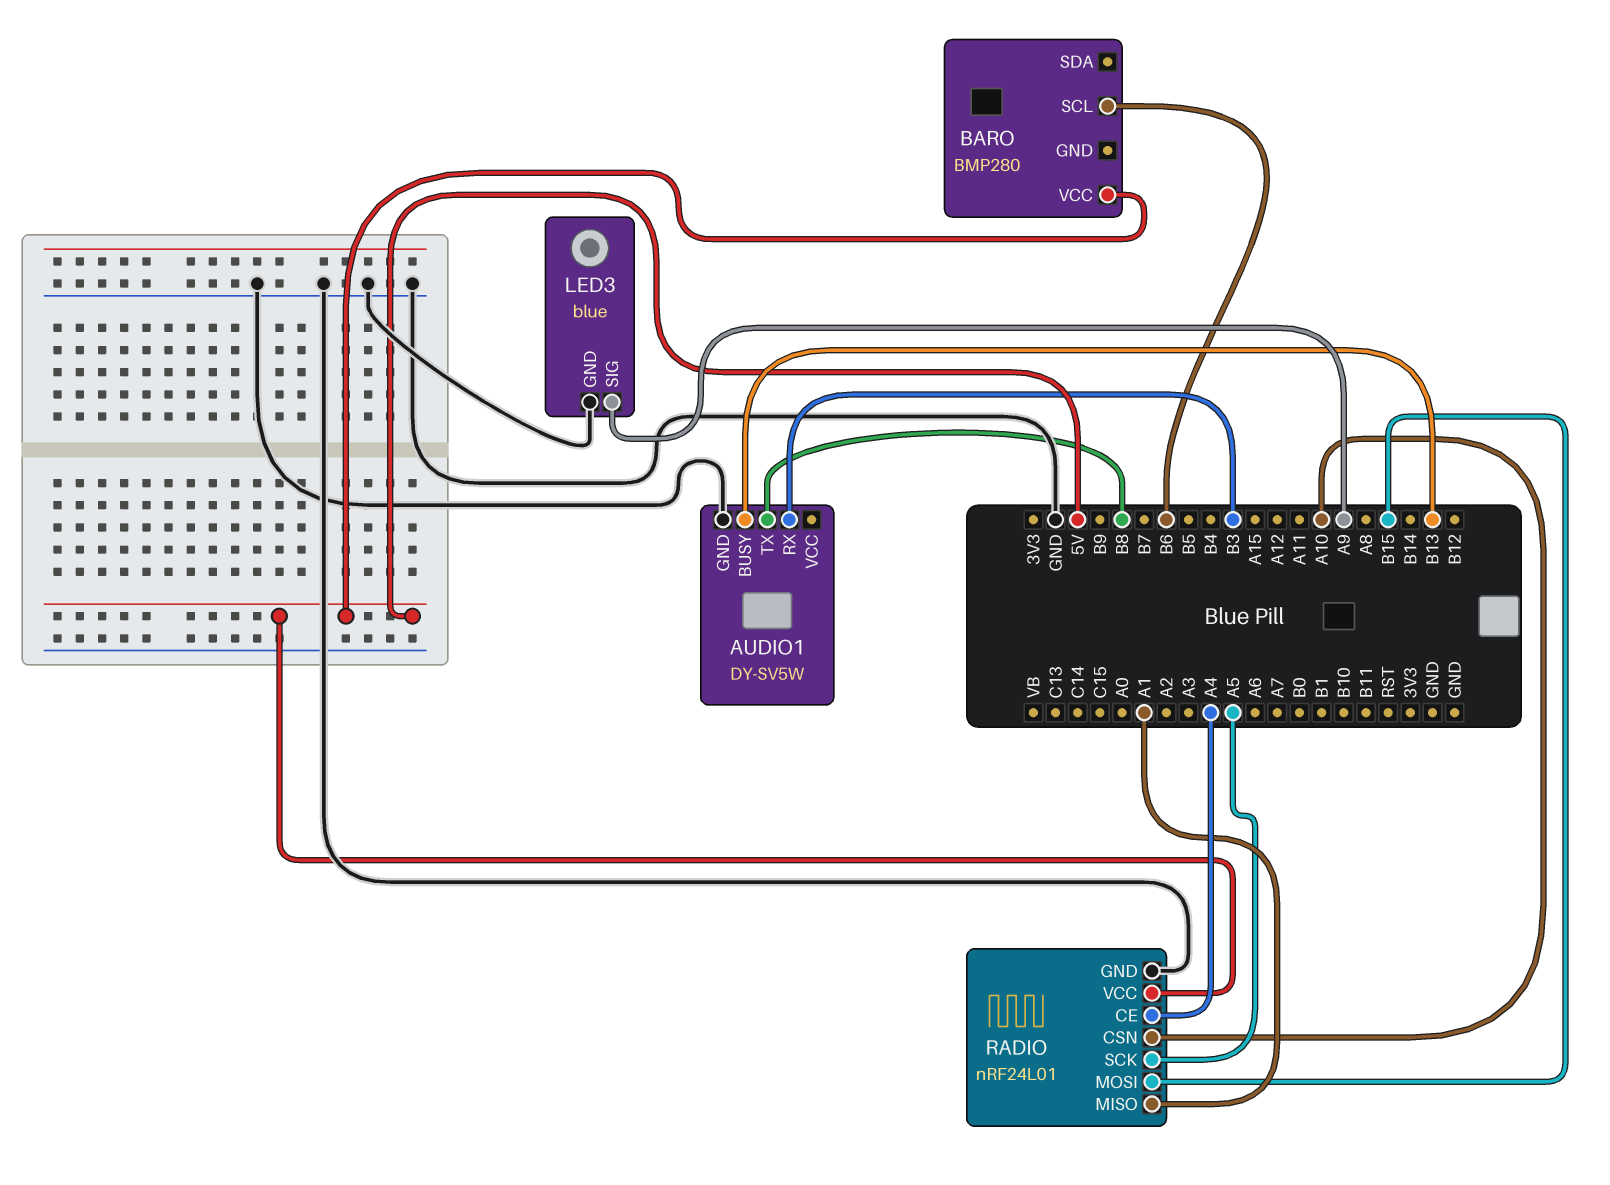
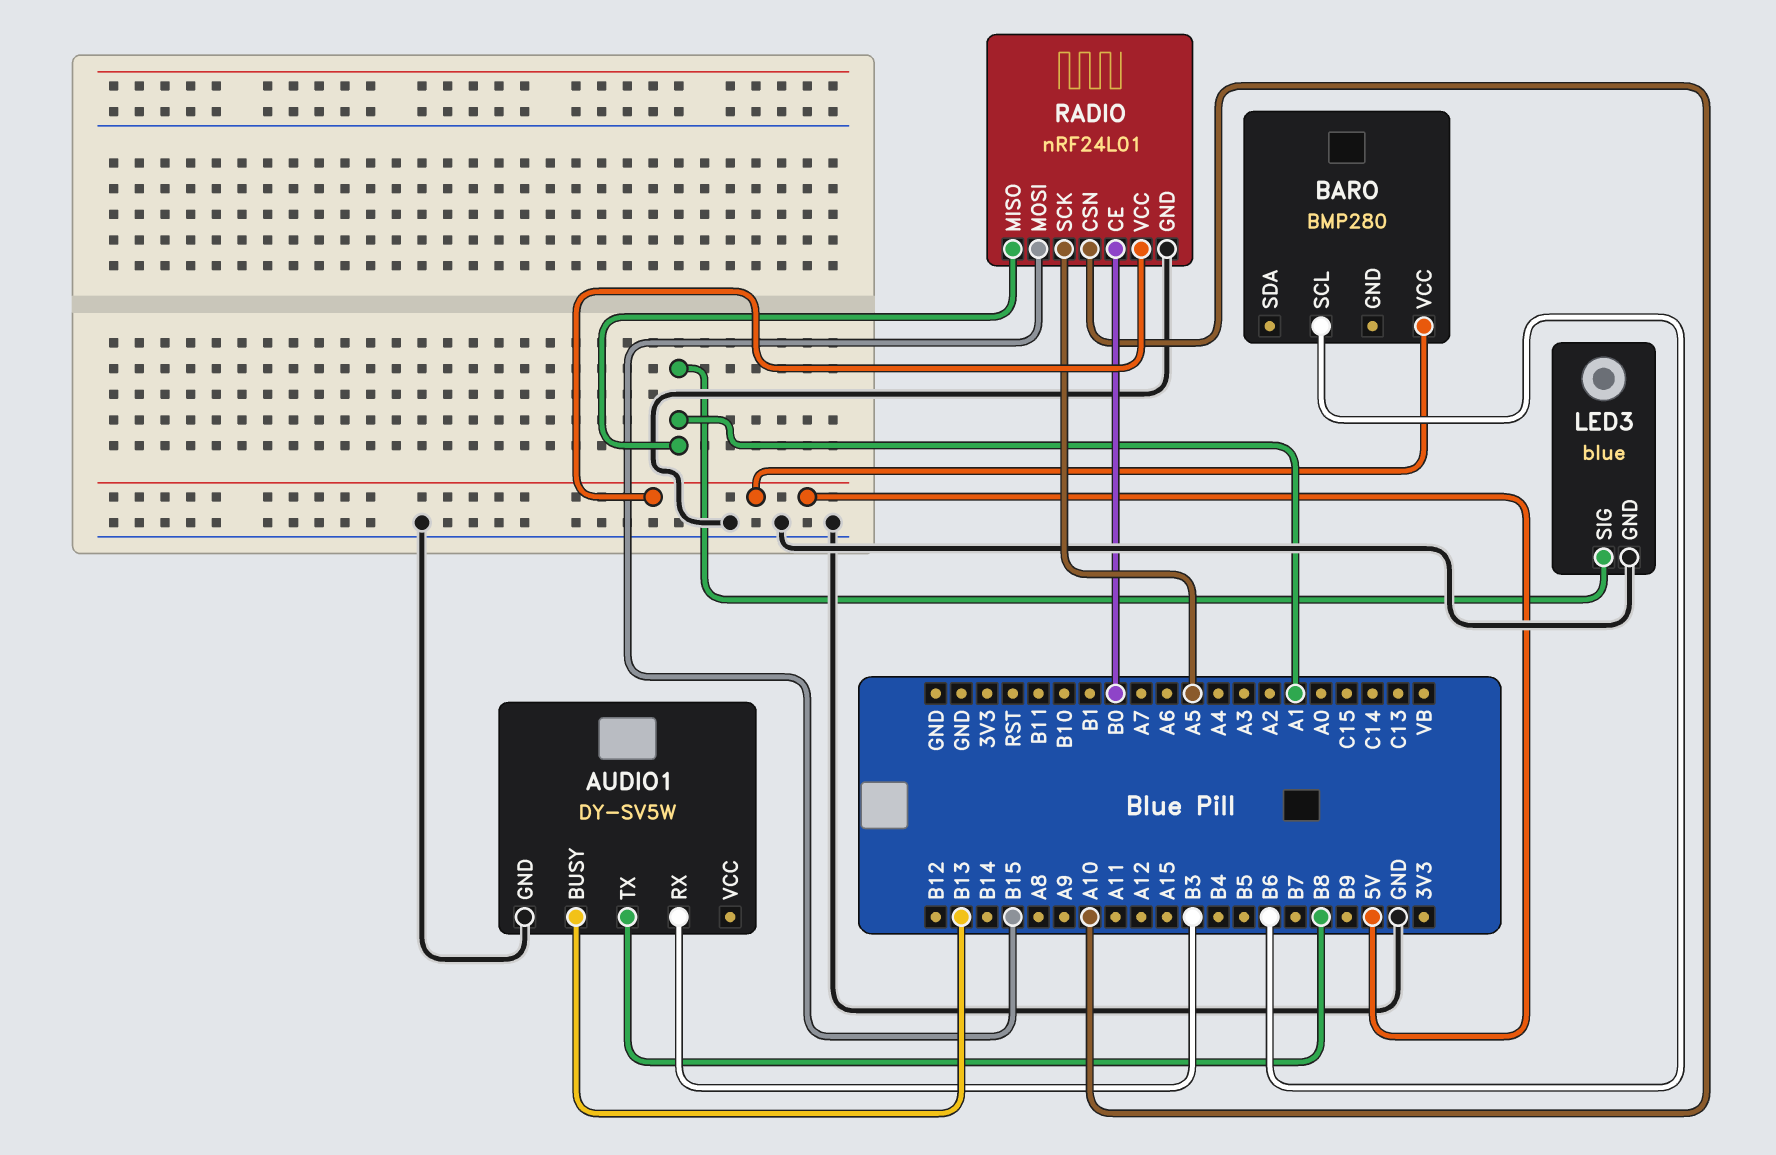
LED3 pin SIG: A9 -> A1
RADIO pin CE: A4 -> B0

